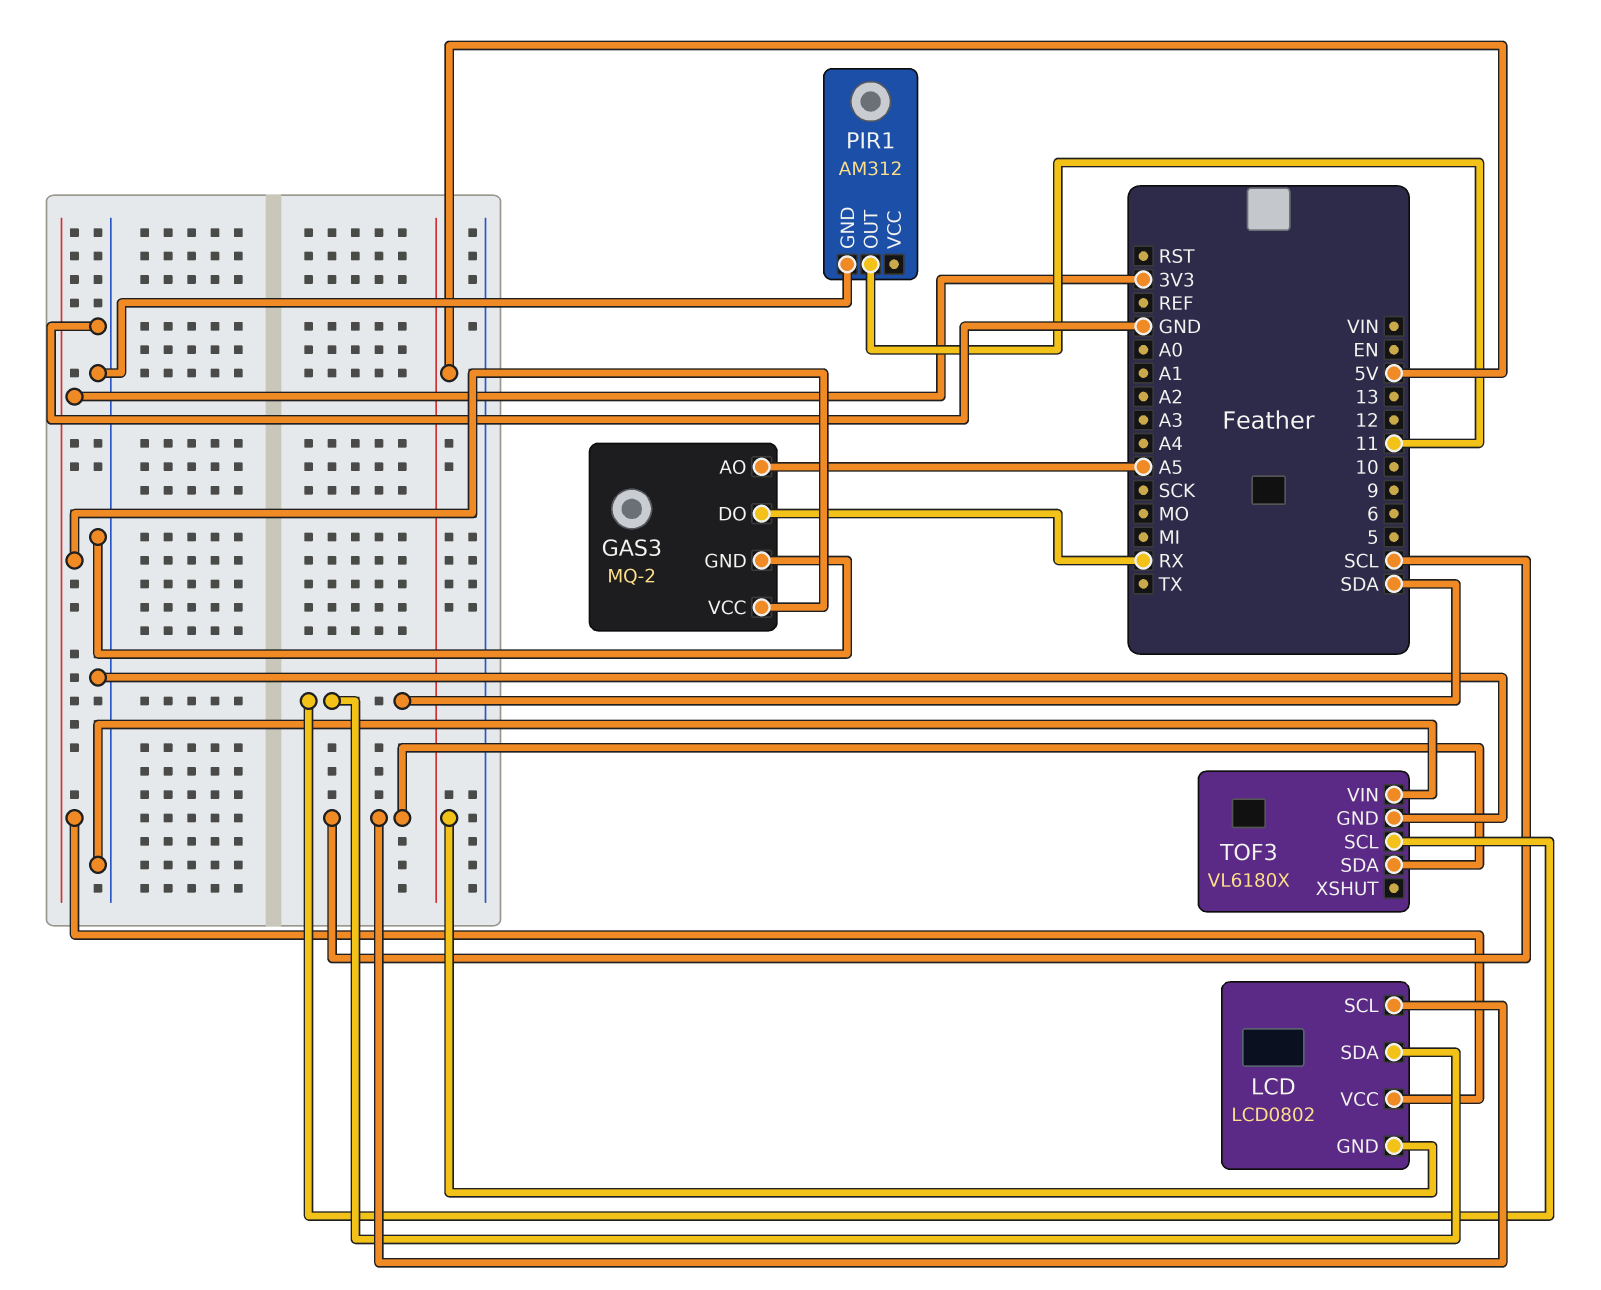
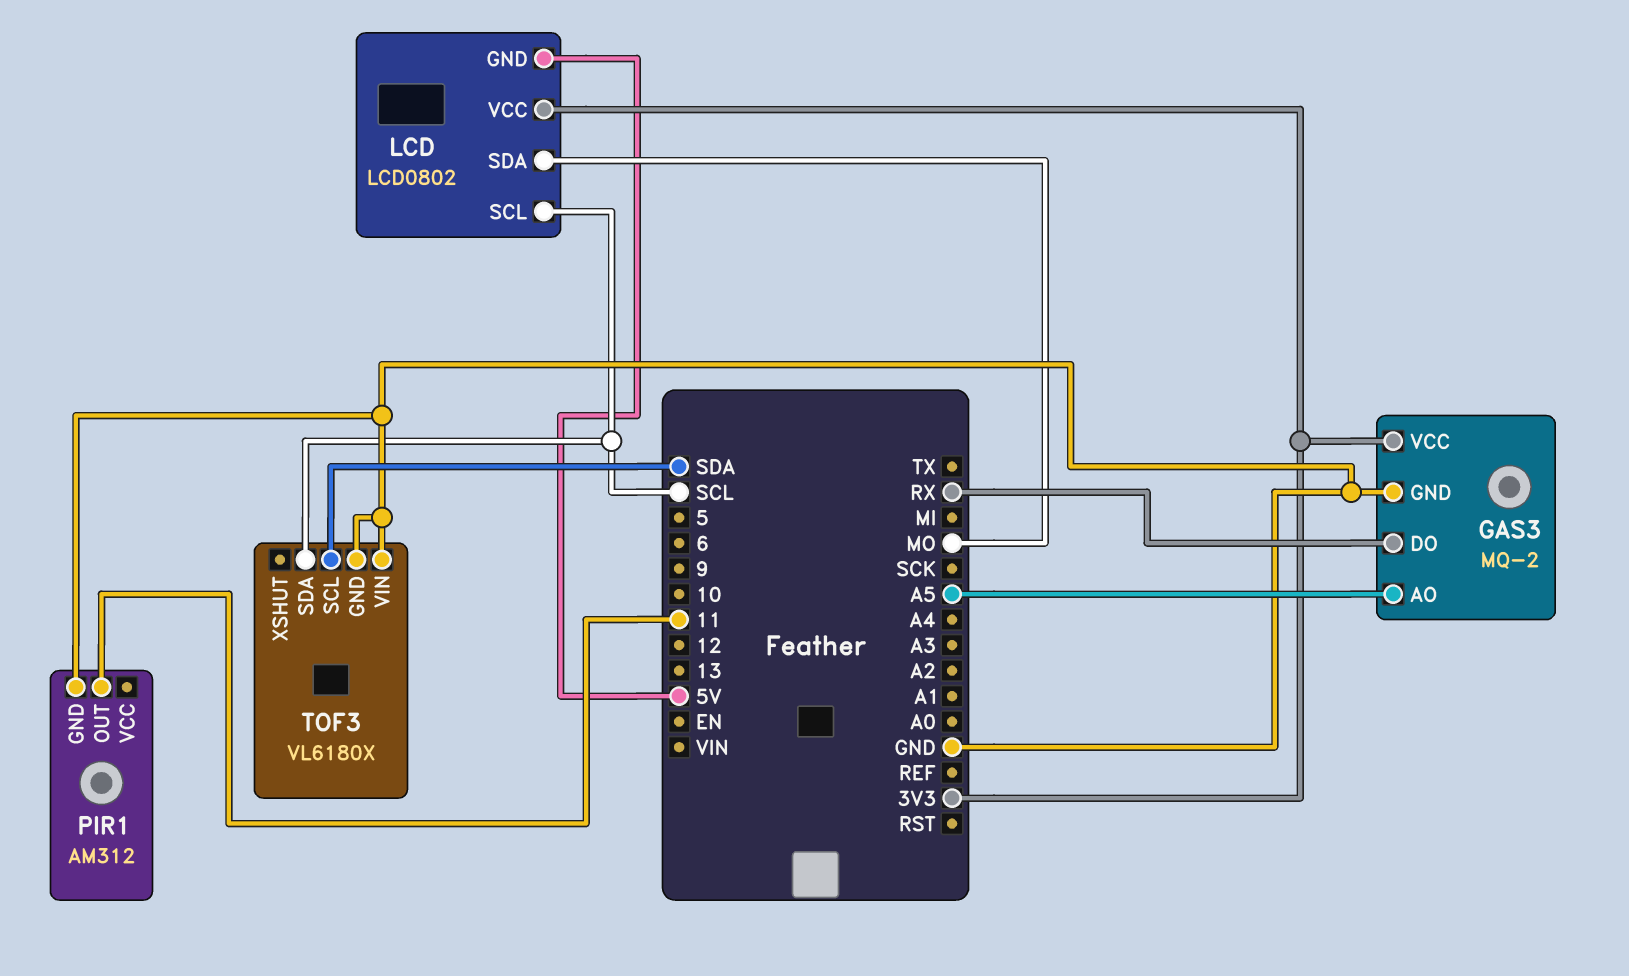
LCD pin SDA: SDA -> MO

